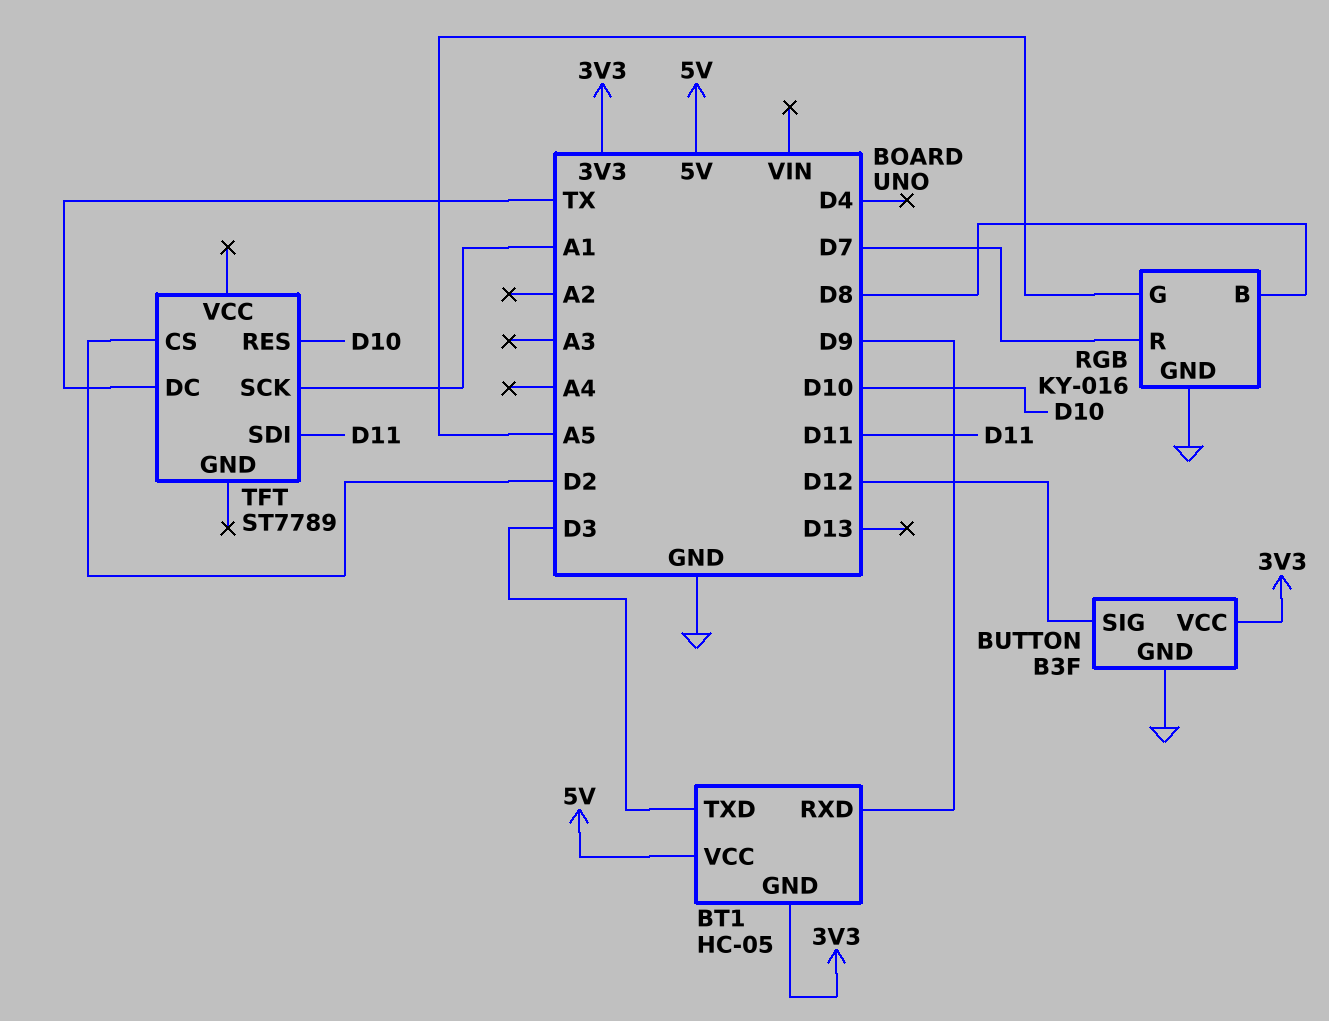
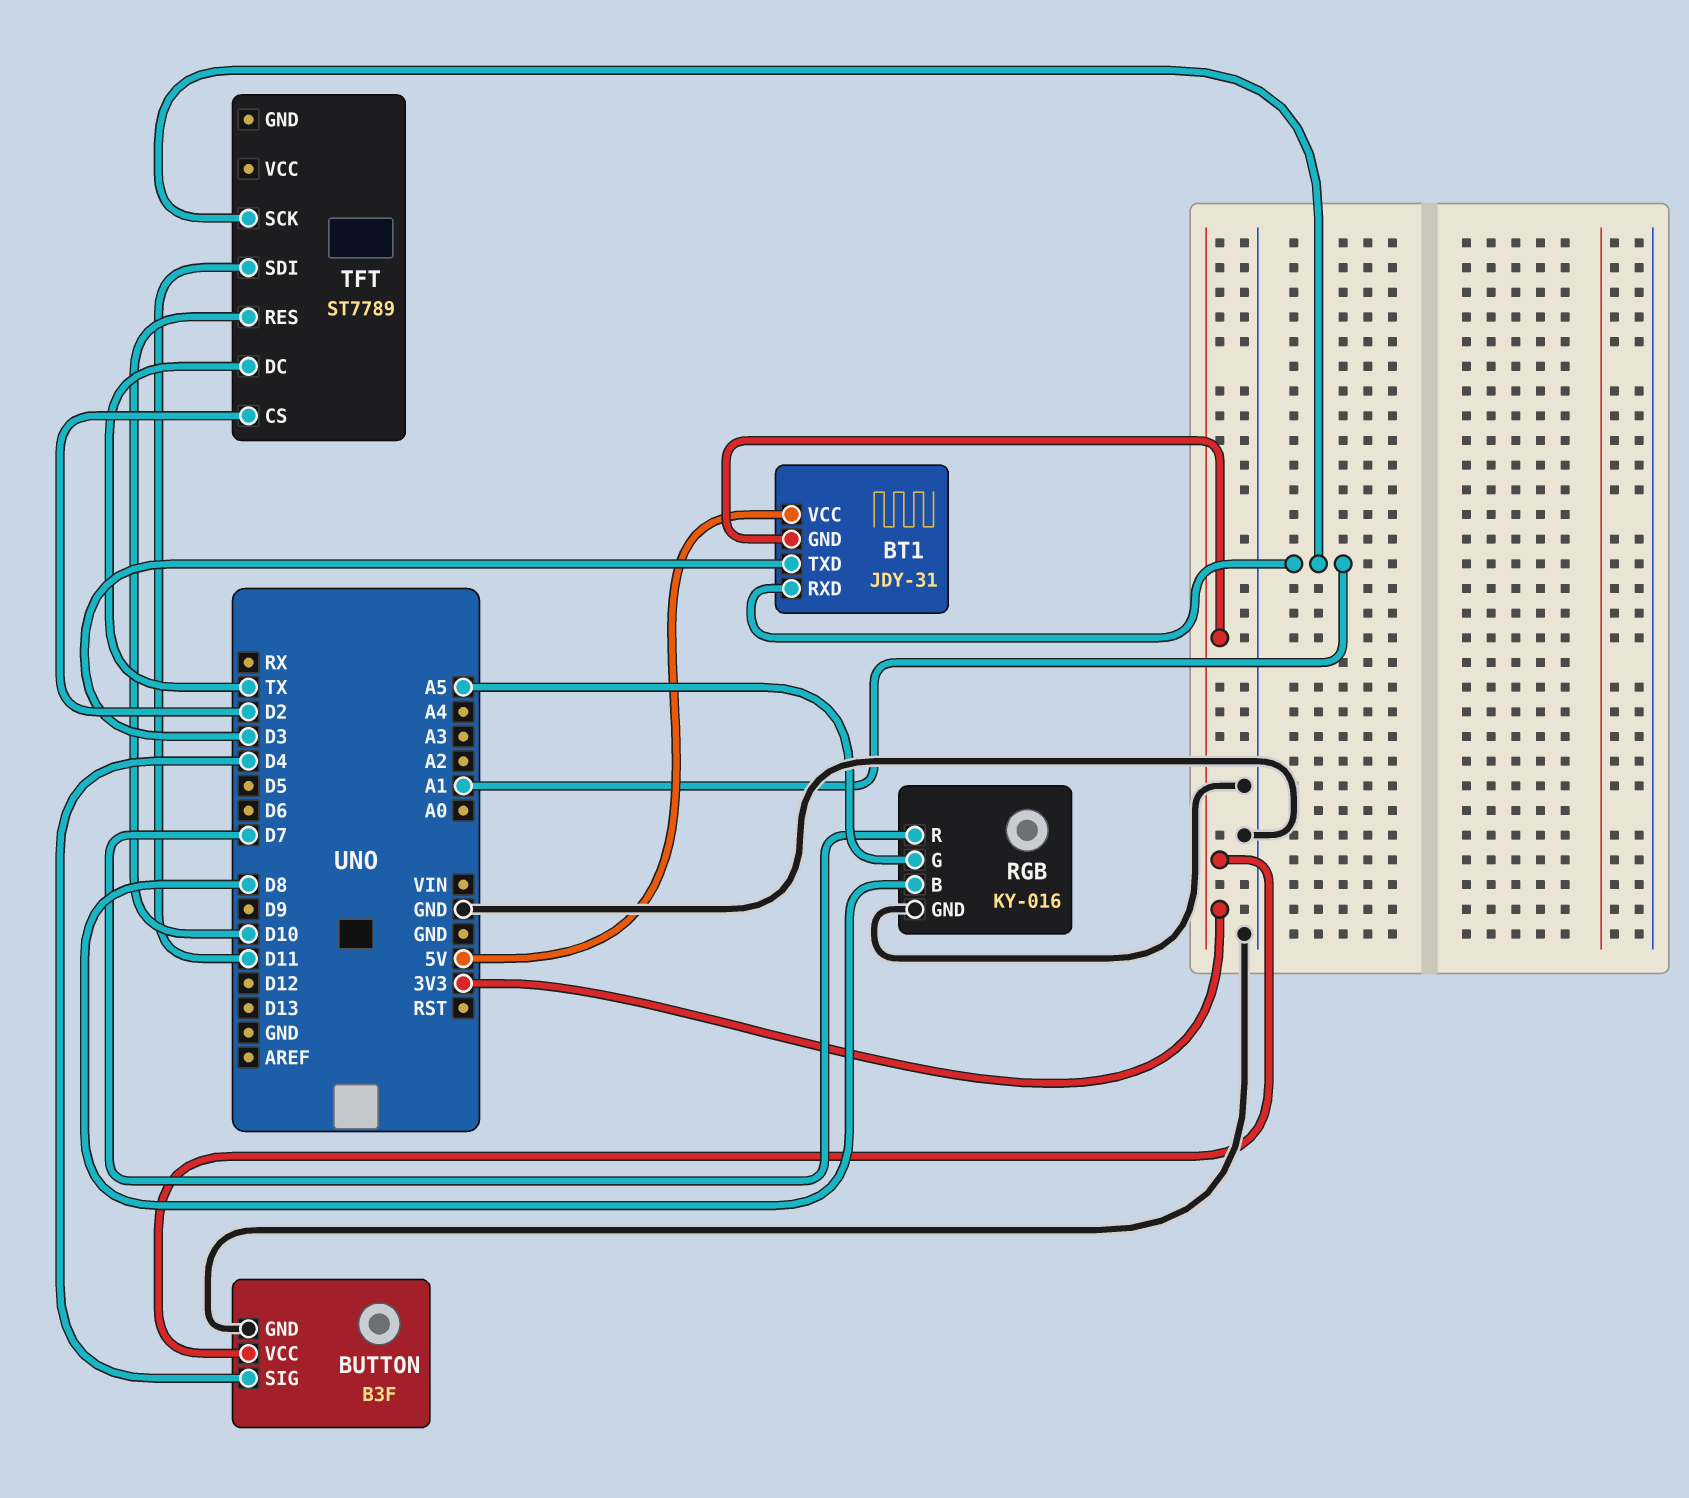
BT1: HC-05 -> JDY-31
BT1 pin RXD: D9 -> A1
BUTTON pin SIG: D12 -> D4

